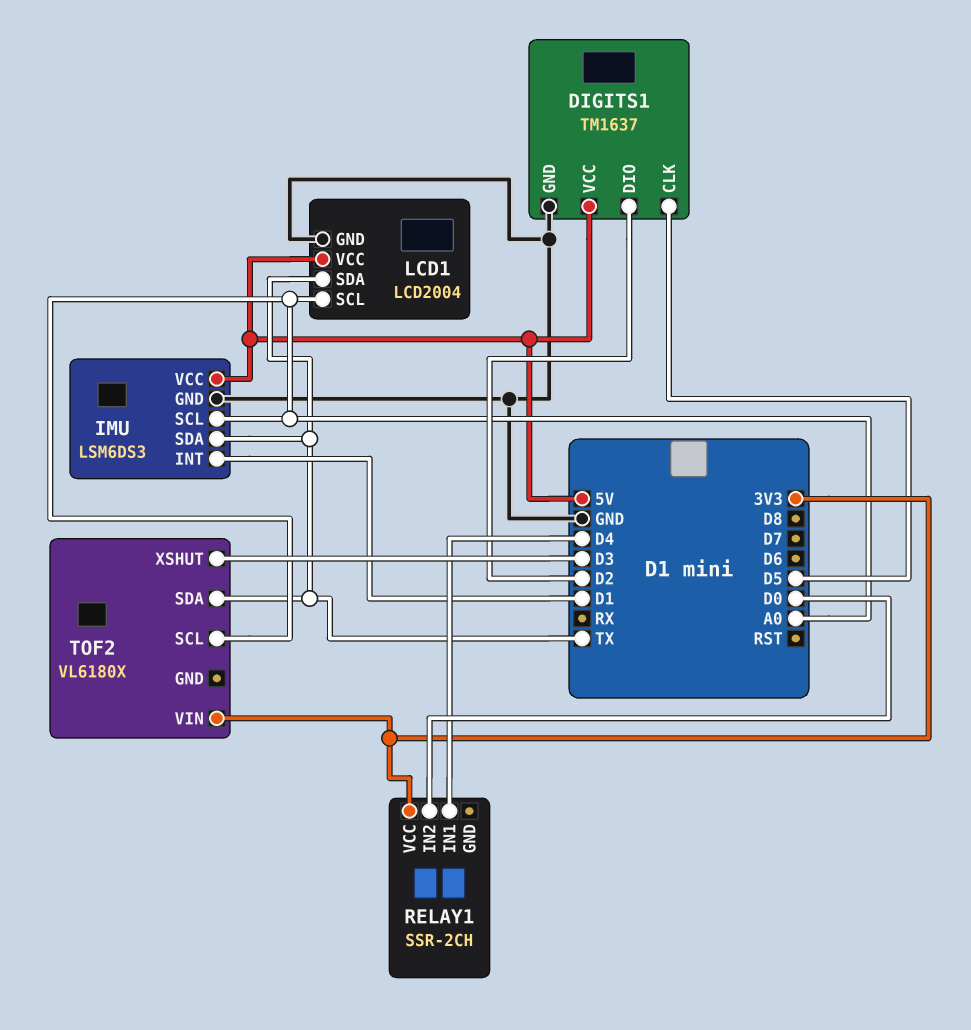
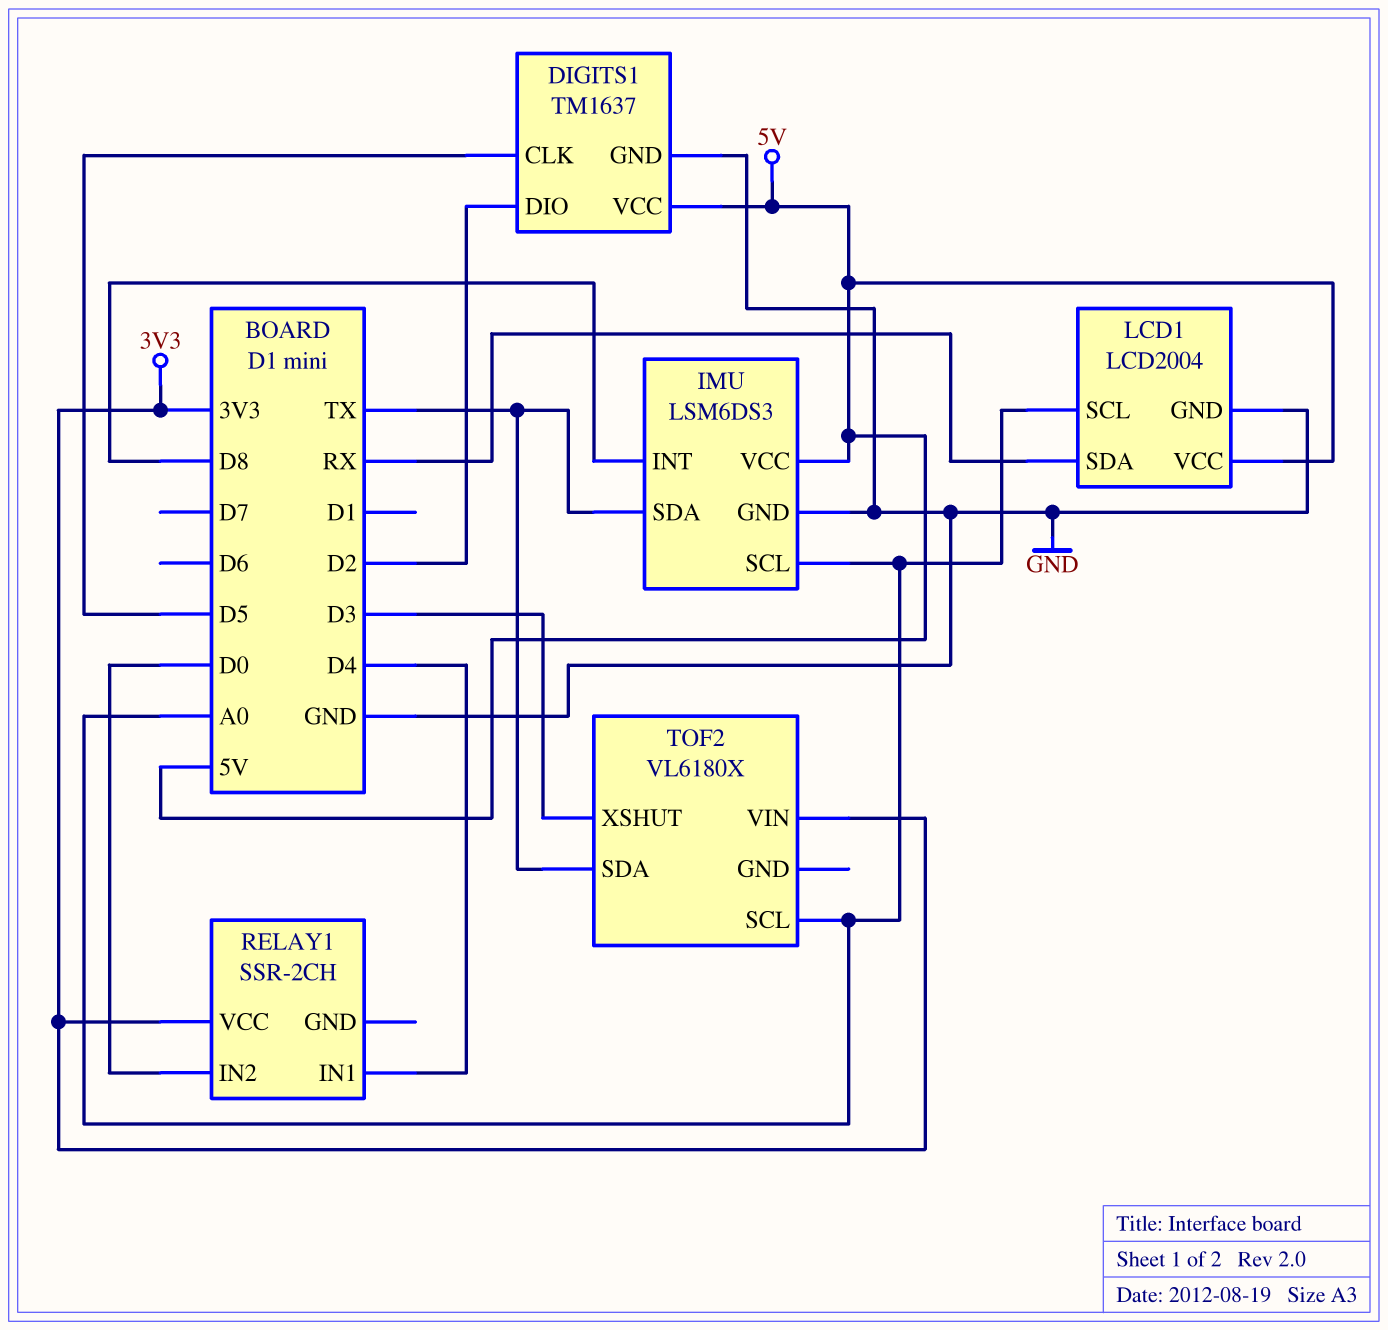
IMU pin INT: D1 -> D8
LCD1 pin SDA: TX -> RX

